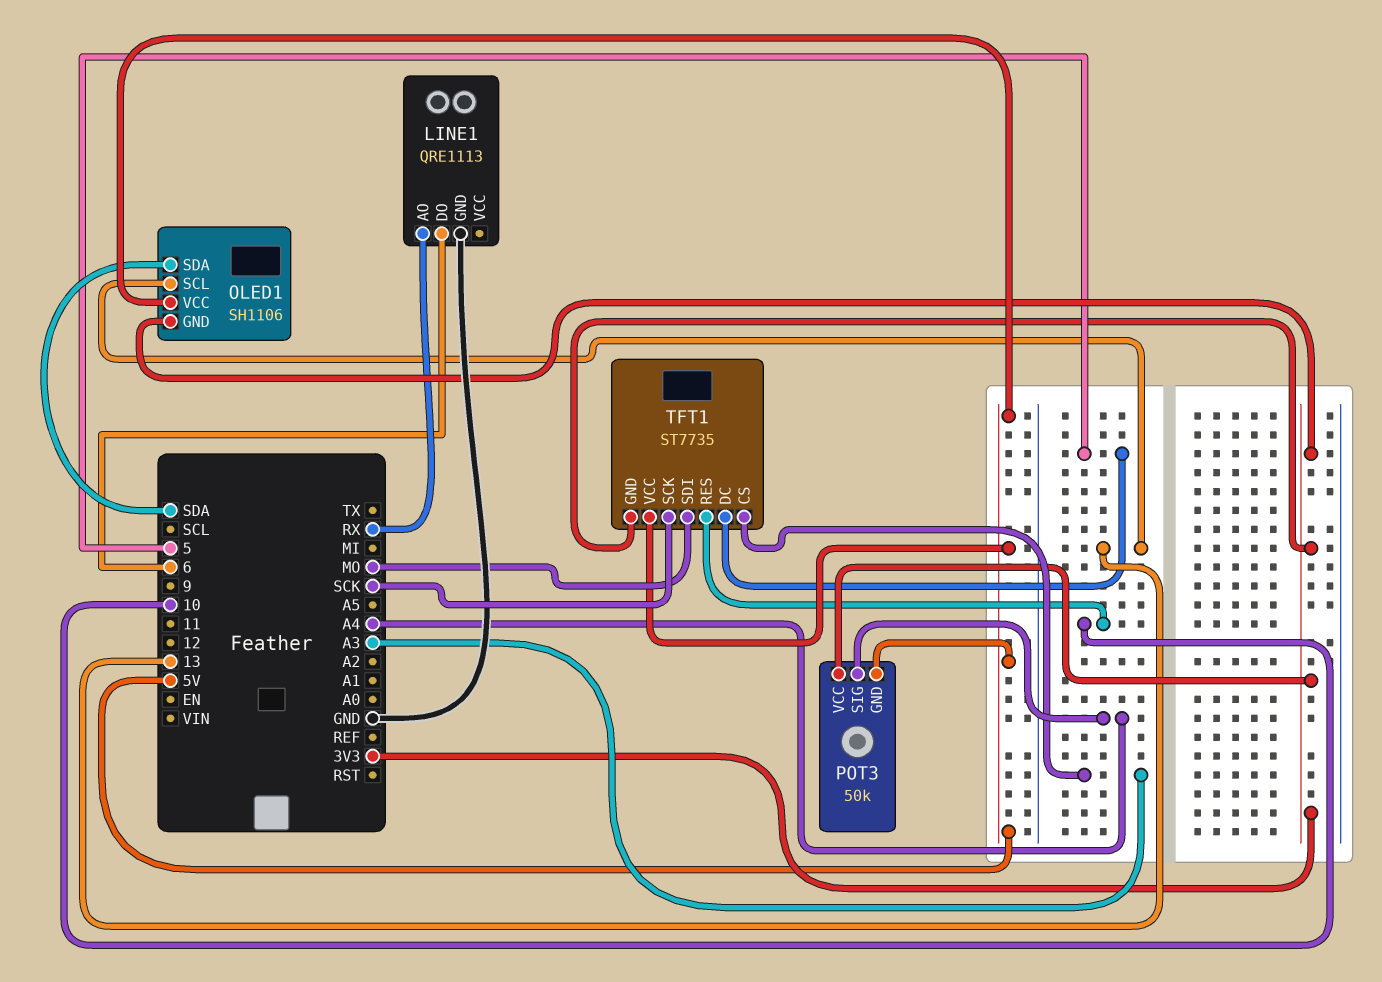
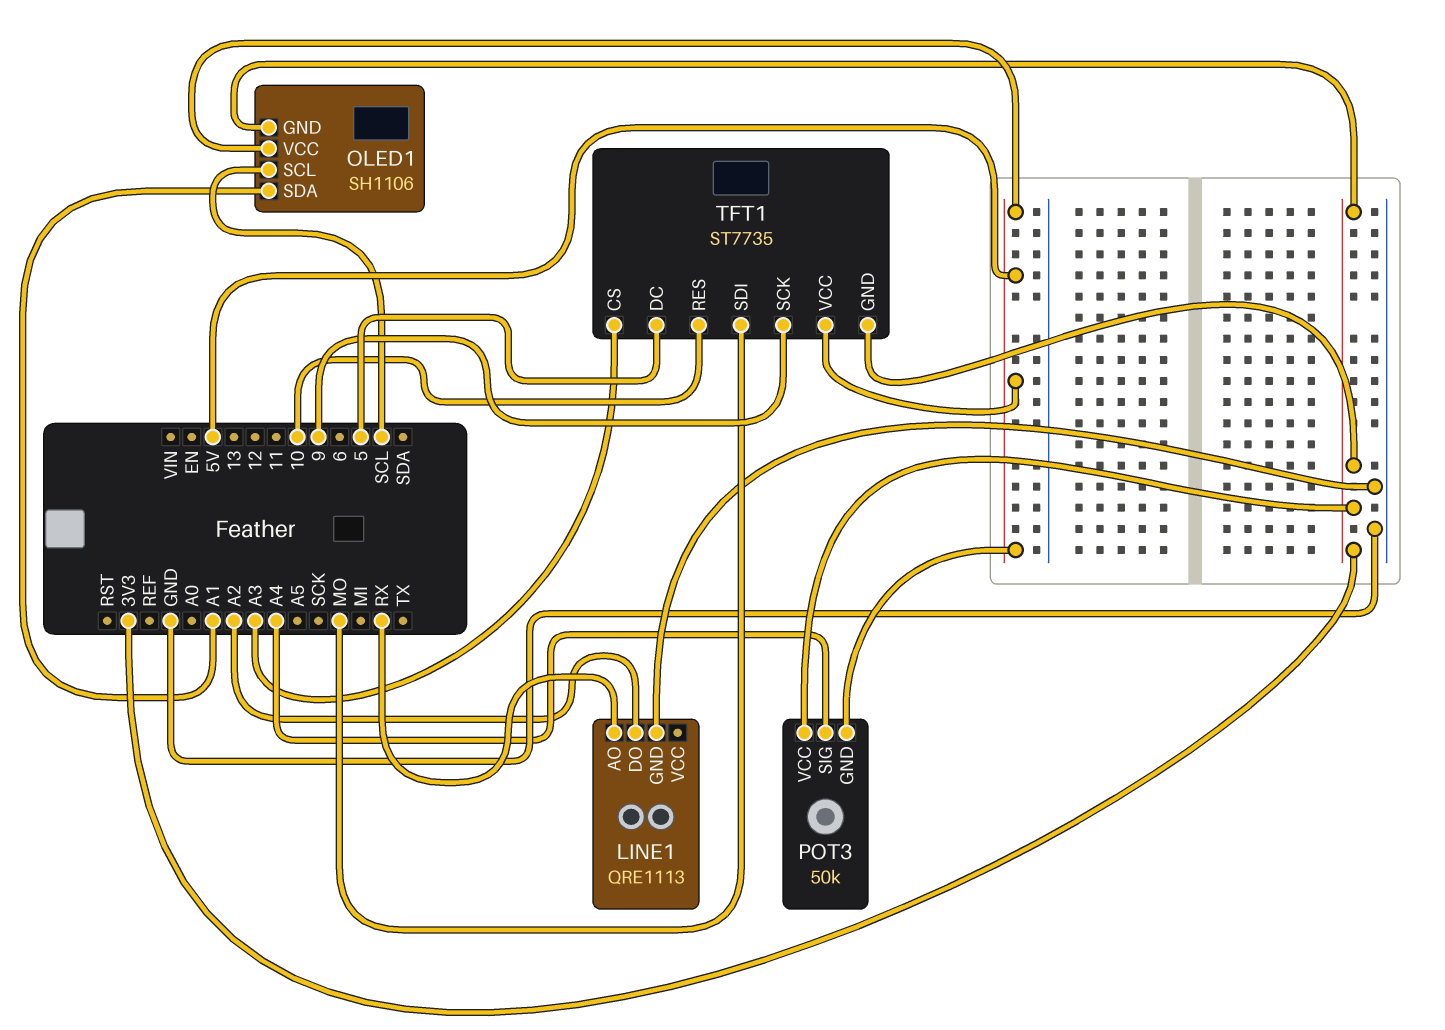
LINE1 pin DO: 6 -> A2
OLED1 pin SCL: 13 -> SCL
OLED1 pin SDA: SDA -> A1
TFT1 pin SCK: SCK -> 9

